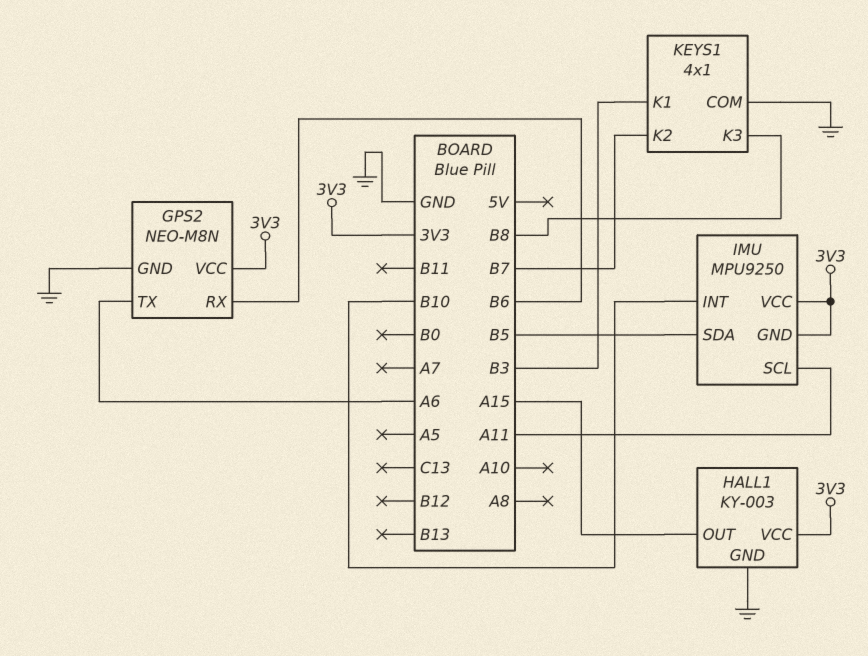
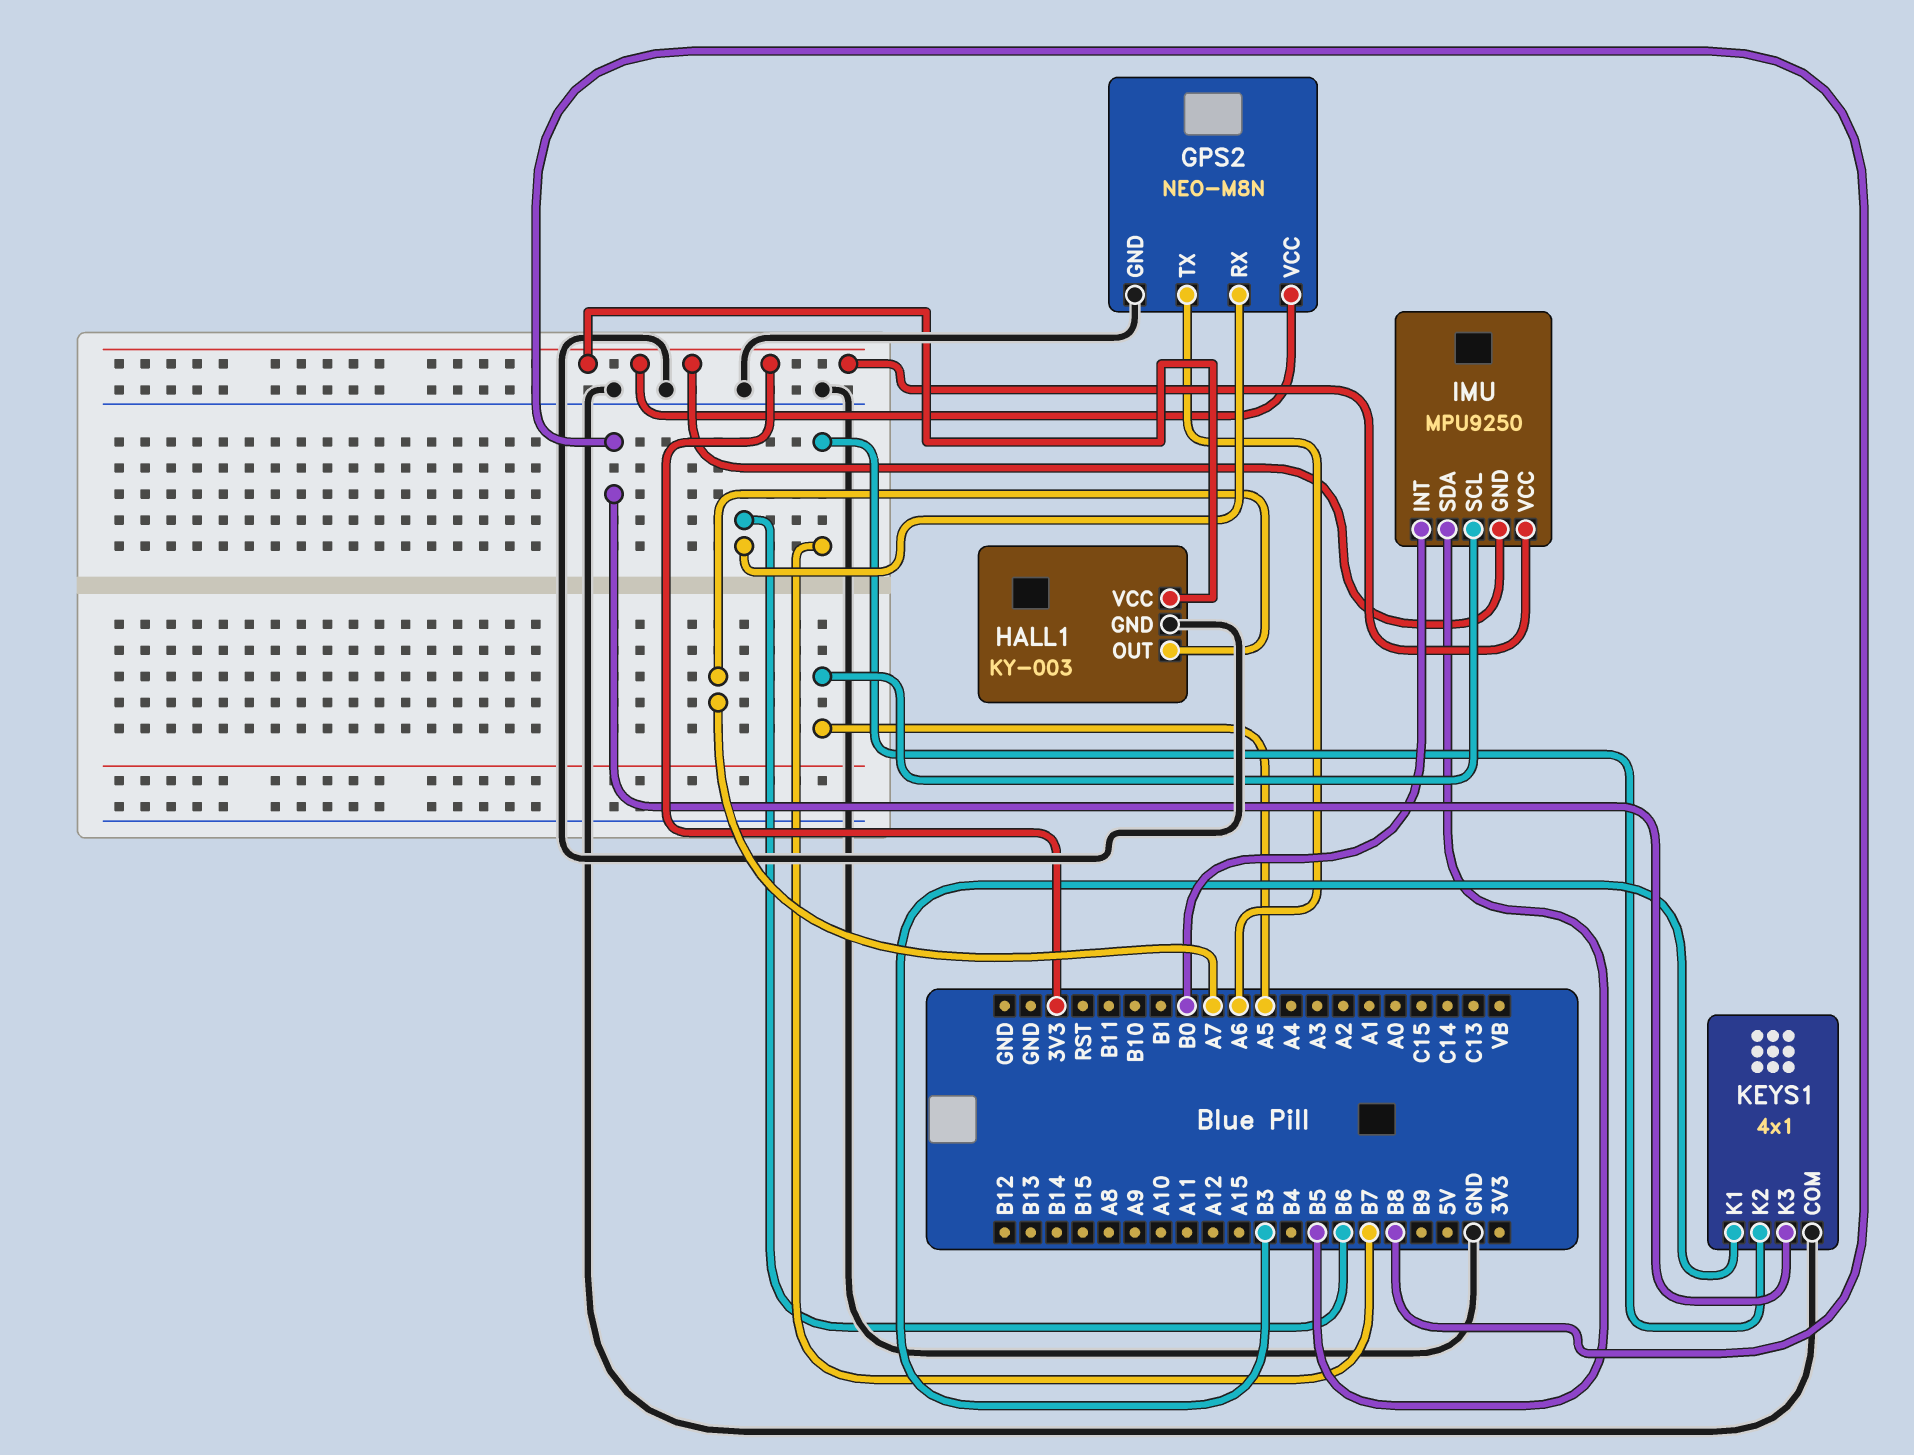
HALL1 pin OUT: A15 -> A7
IMU pin INT: B10 -> B0
IMU pin SCL: A11 -> A5

